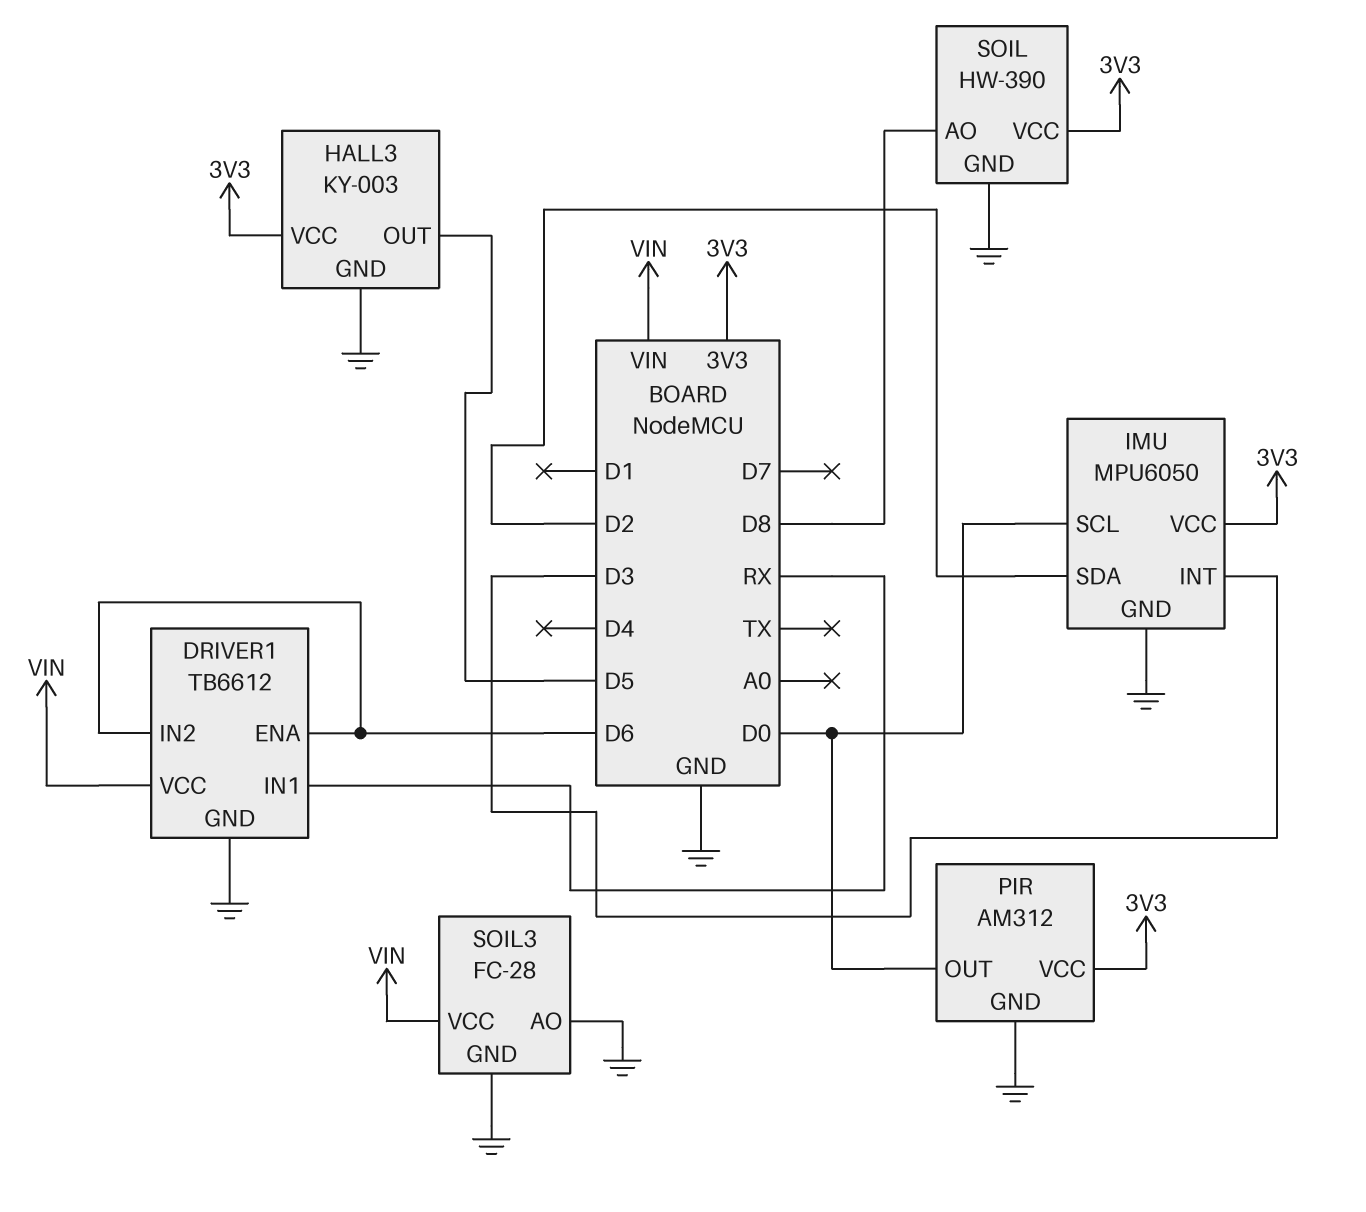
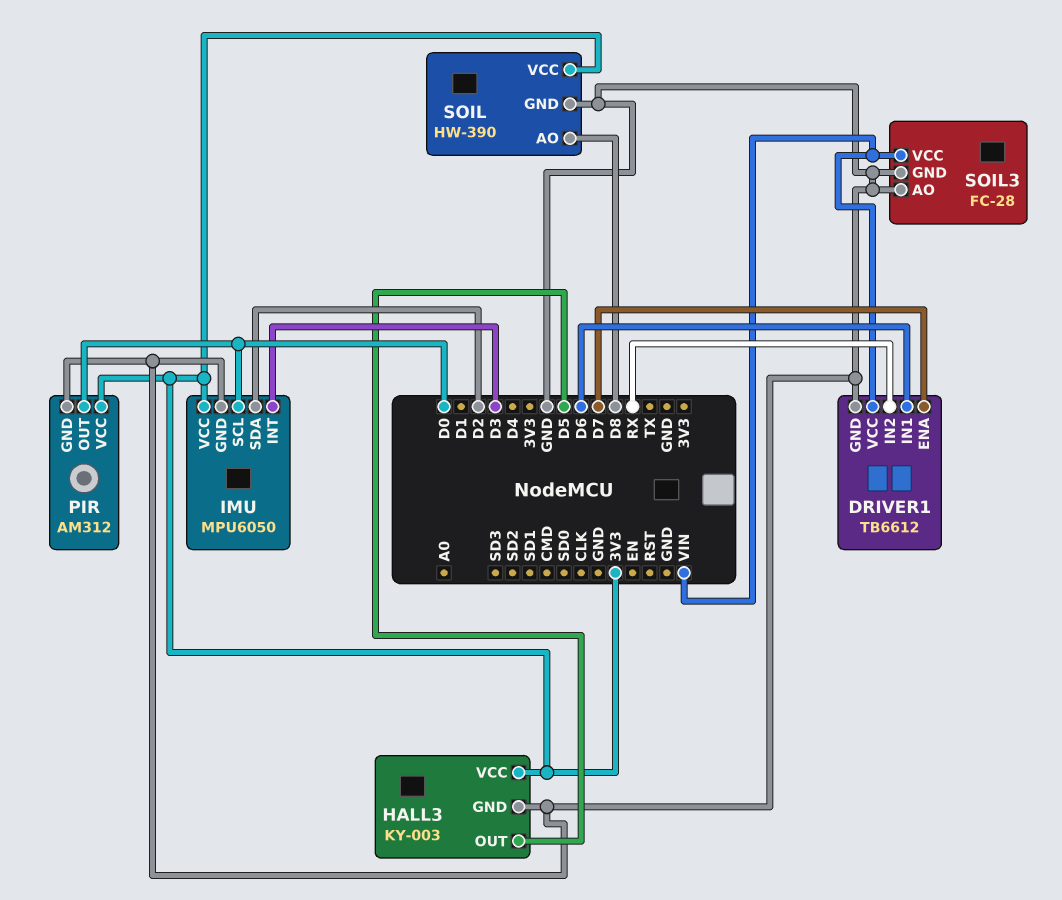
DRIVER1 pin ENA: D6 -> D7
DRIVER1 pin IN1: RX -> D6
DRIVER1 pin IN2: D6 -> RX

